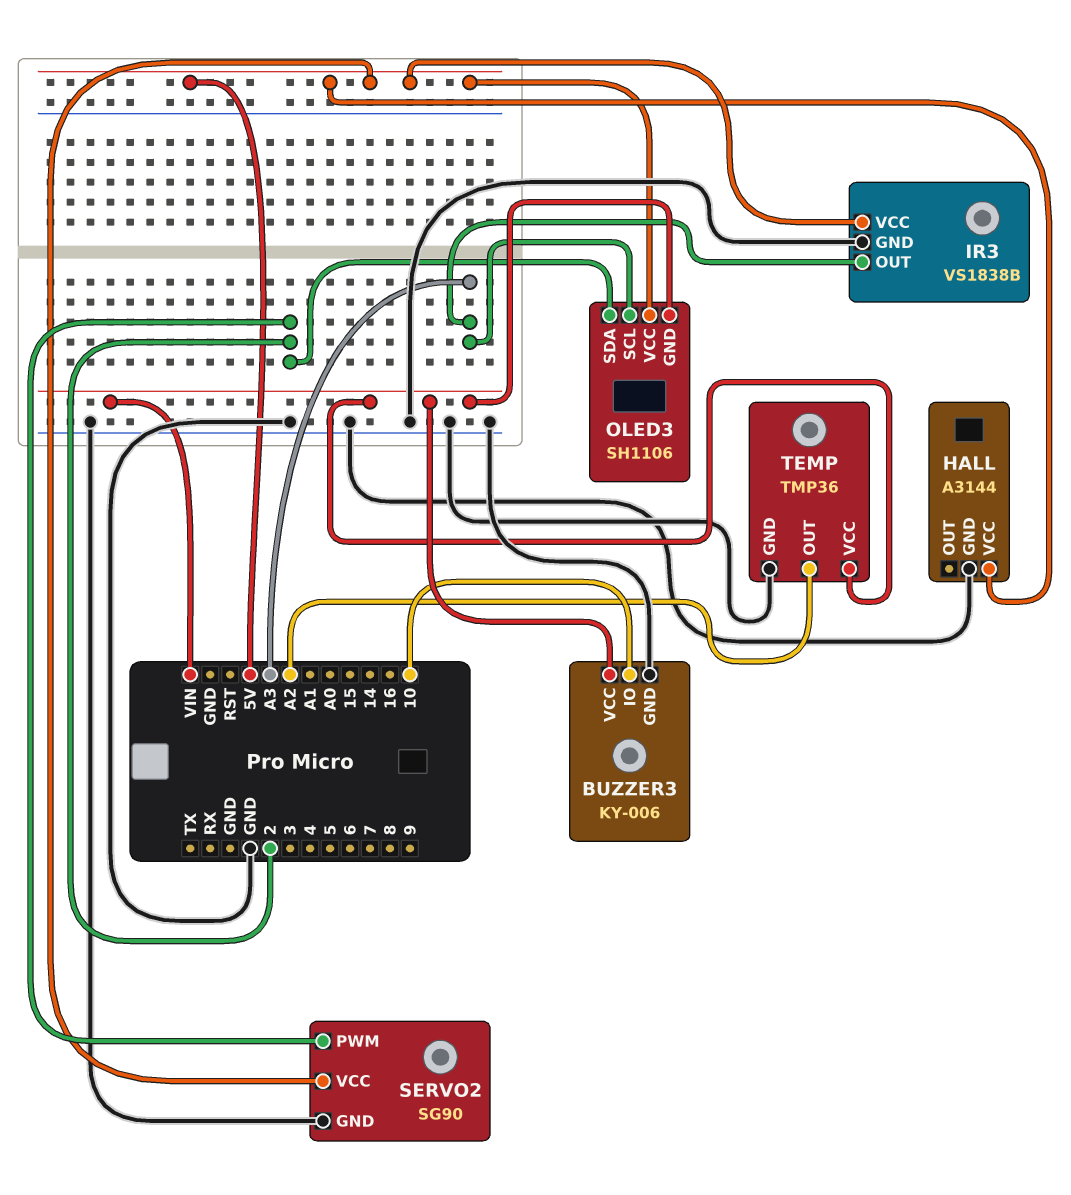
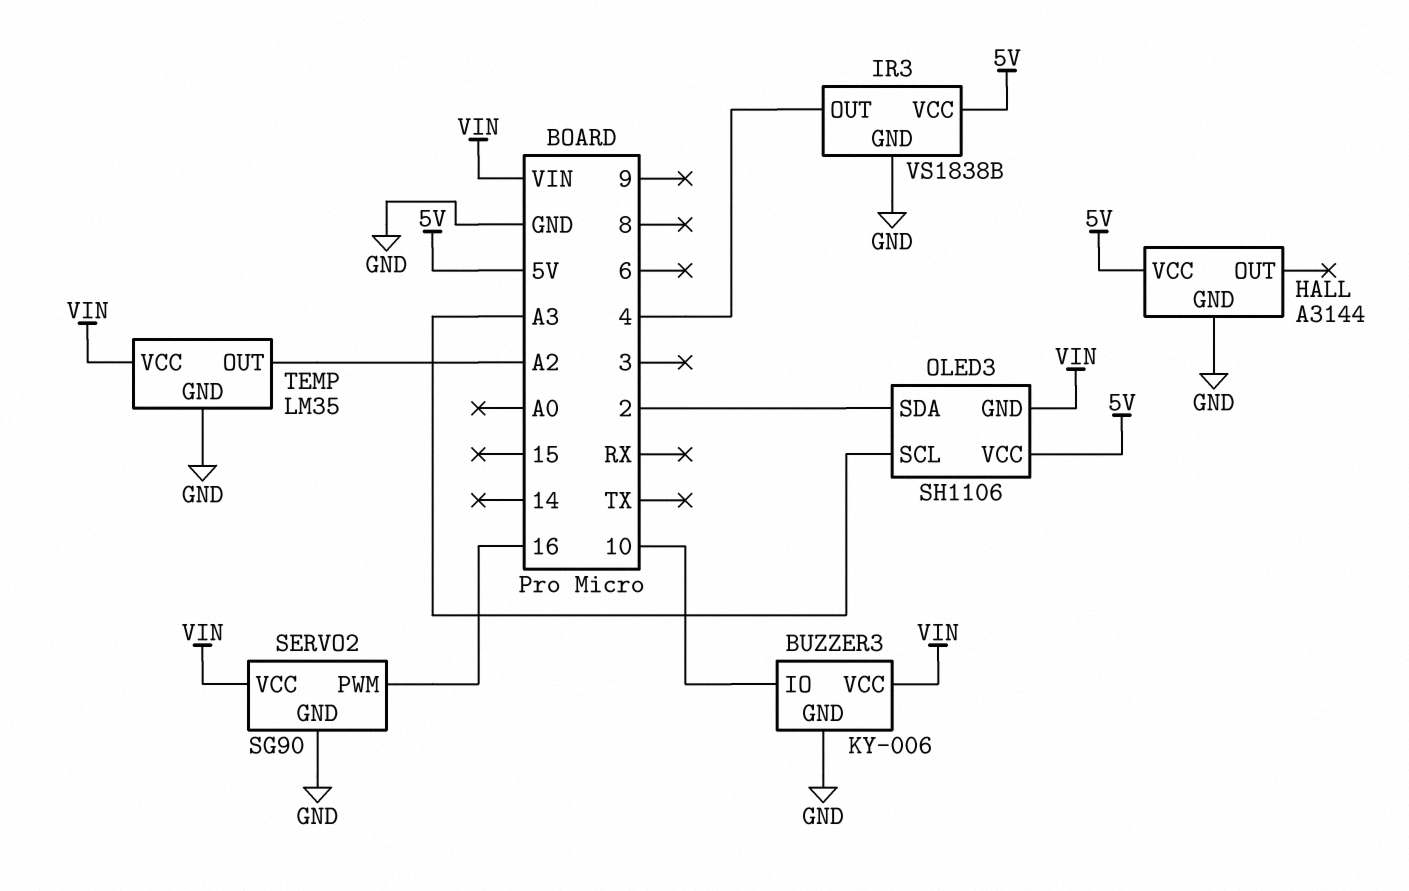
IR3 pin OUT: A3 -> 4
SERVO2 pin PWM: 2 -> 16
SERVO2 pin VCC: 5V -> VIN
TEMP: TMP36 -> LM35

